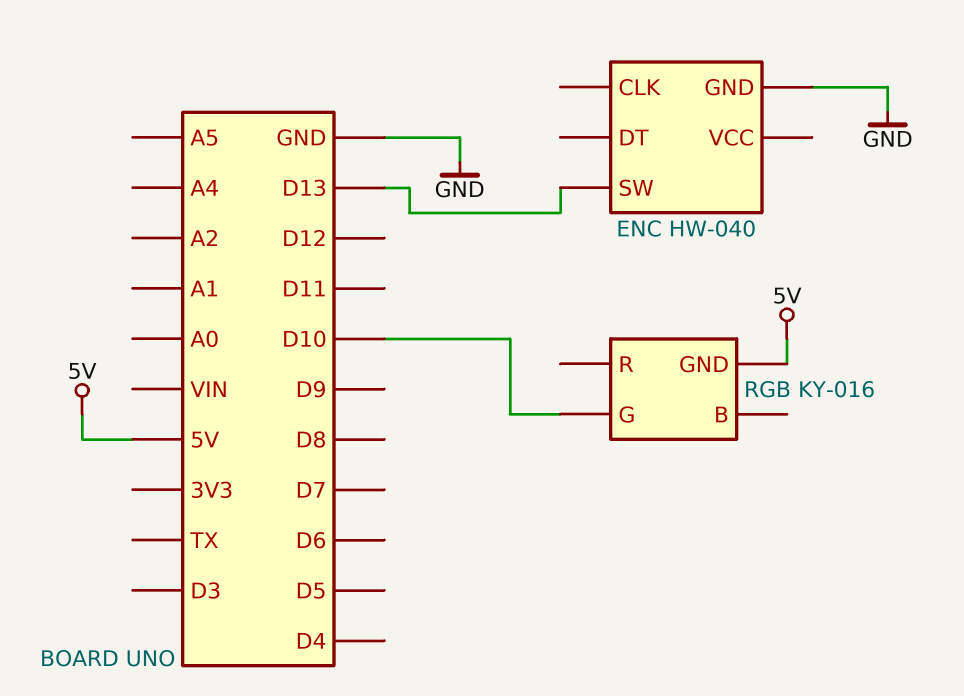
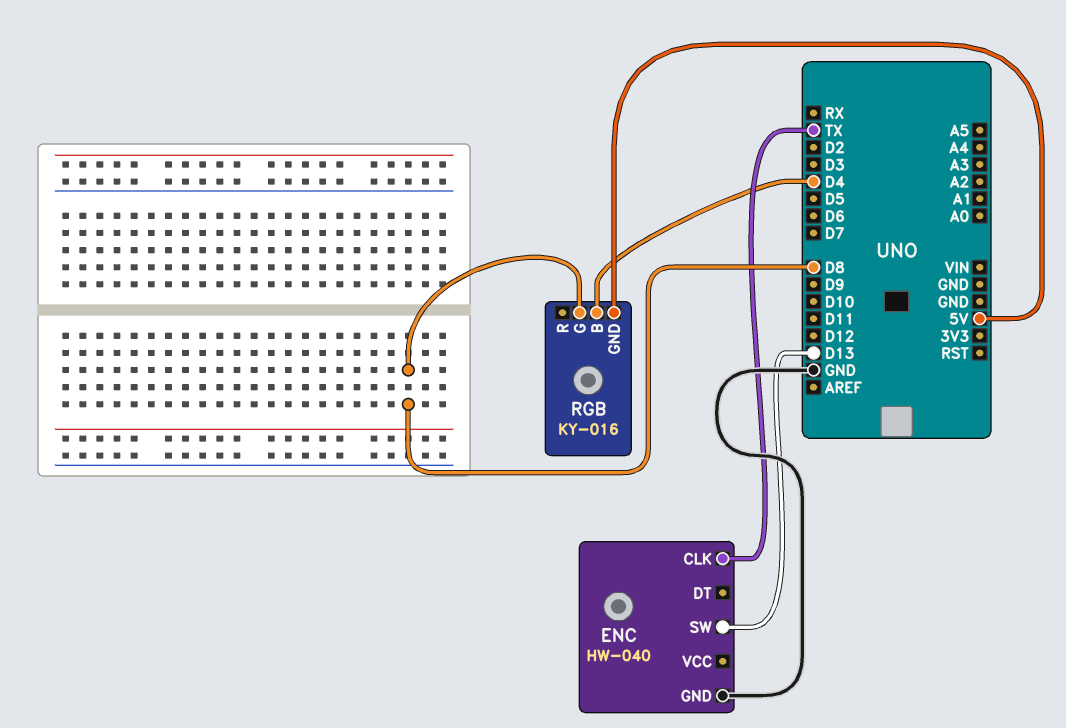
ENC pin CLK: none -> TX
RGB pin B: none -> D4
RGB pin G: D10 -> D8

